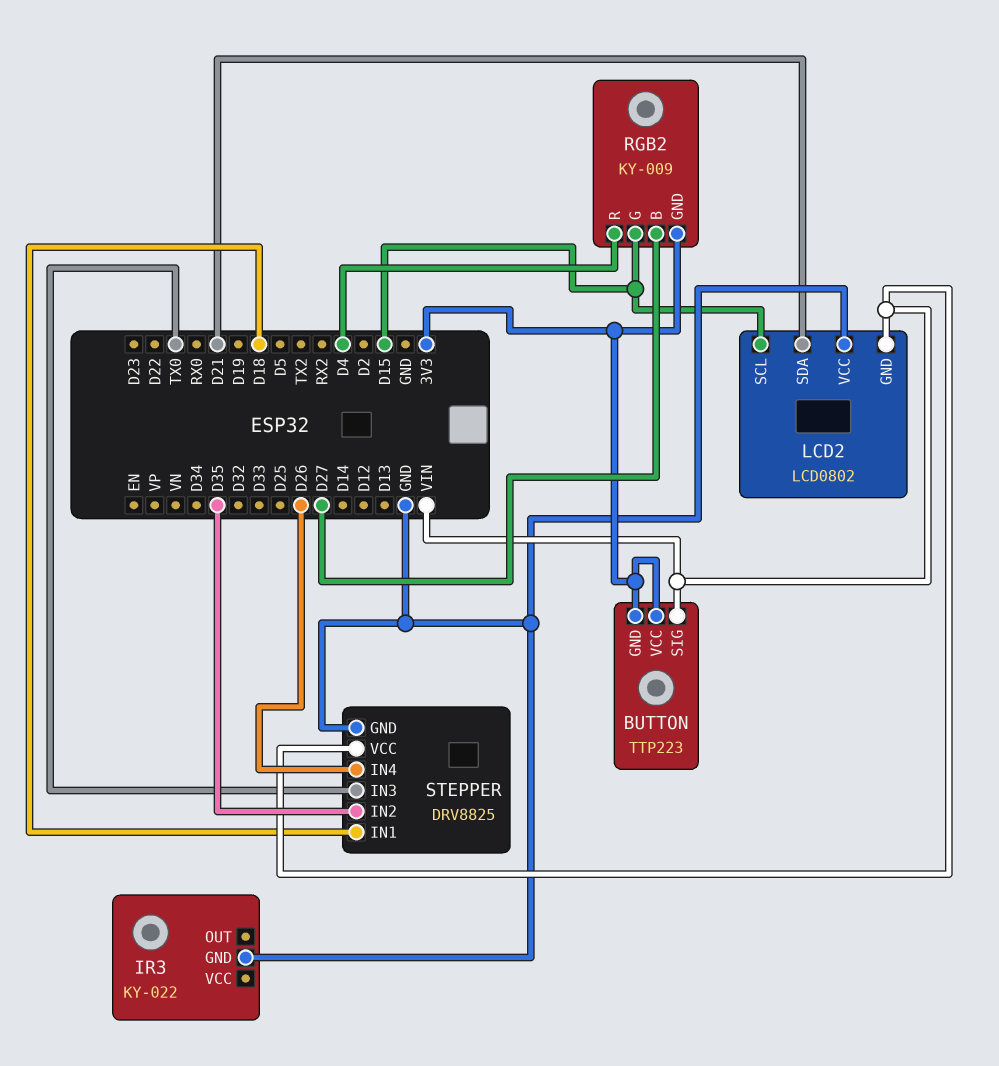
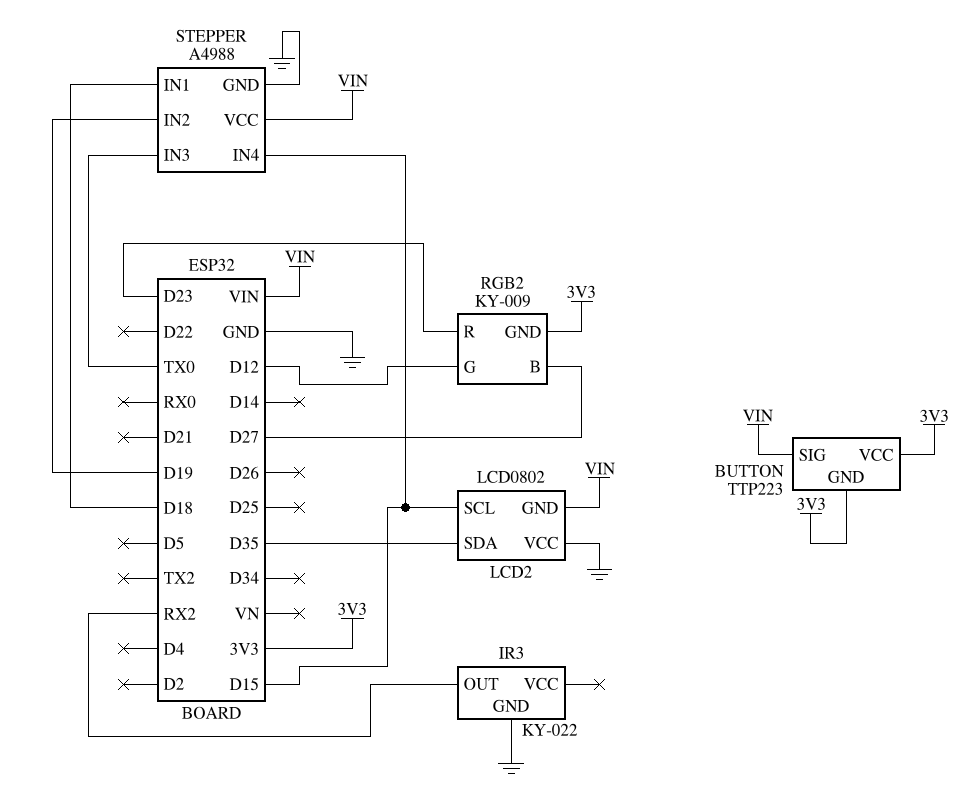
IR3 pin OUT: none -> RX2
LCD2 pin SDA: D21 -> D35
RGB2 pin G: D15 -> D12
RGB2 pin R: D4 -> D23
STEPPER: DRV8825 -> A4988
STEPPER pin IN2: D35 -> D19
STEPPER pin IN4: D26 -> D15

